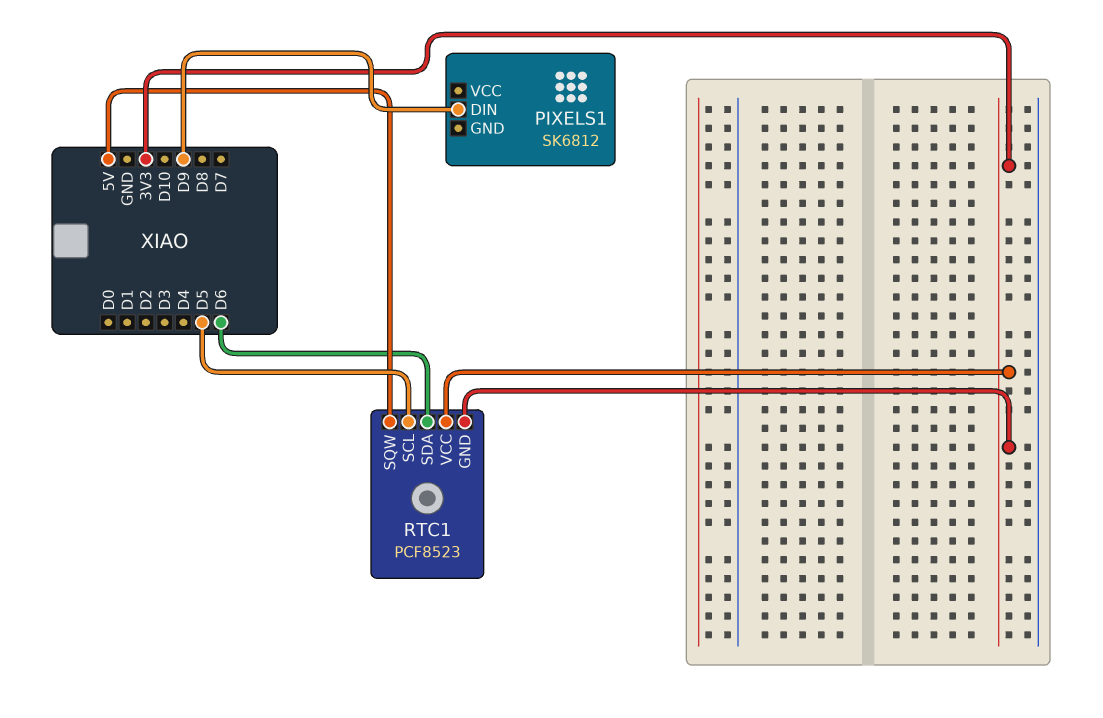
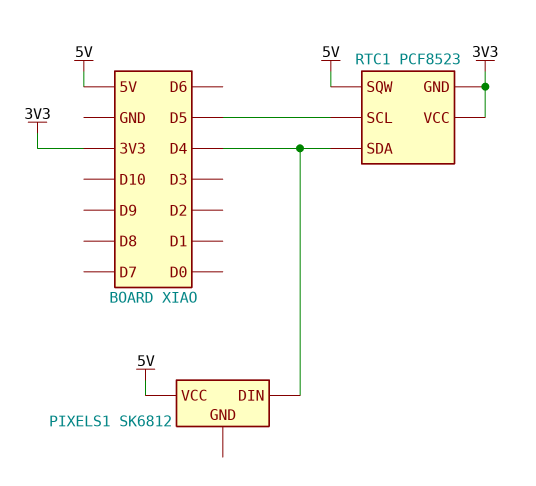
PIXELS1 pin DIN: D9 -> D4
PIXELS1 pin VCC: none -> 5V
RTC1 pin SDA: D6 -> D4

